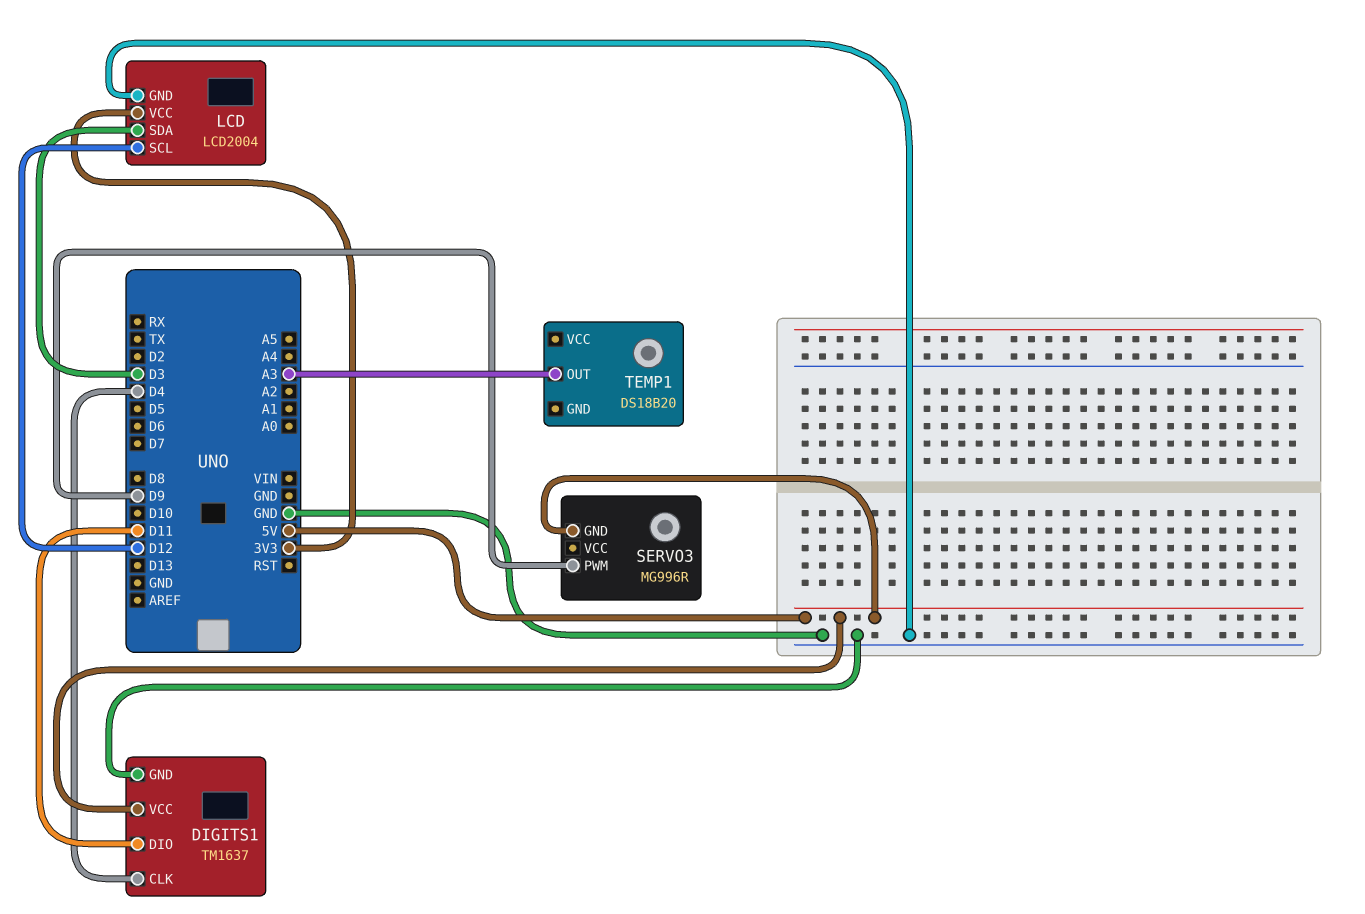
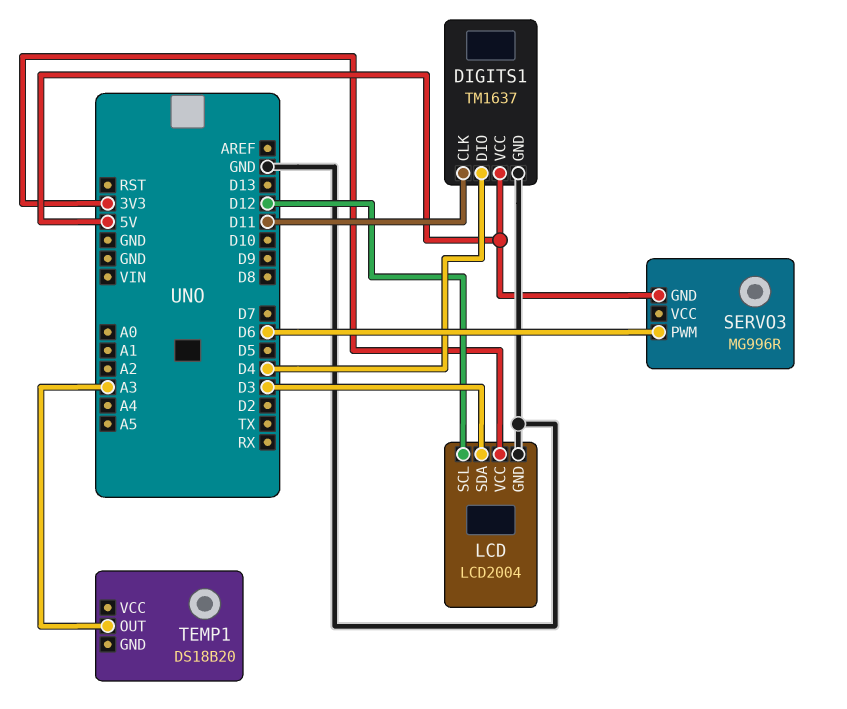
DIGITS1 pin CLK: D4 -> D11
DIGITS1 pin DIO: D11 -> D4
SERVO3 pin PWM: D9 -> D6

